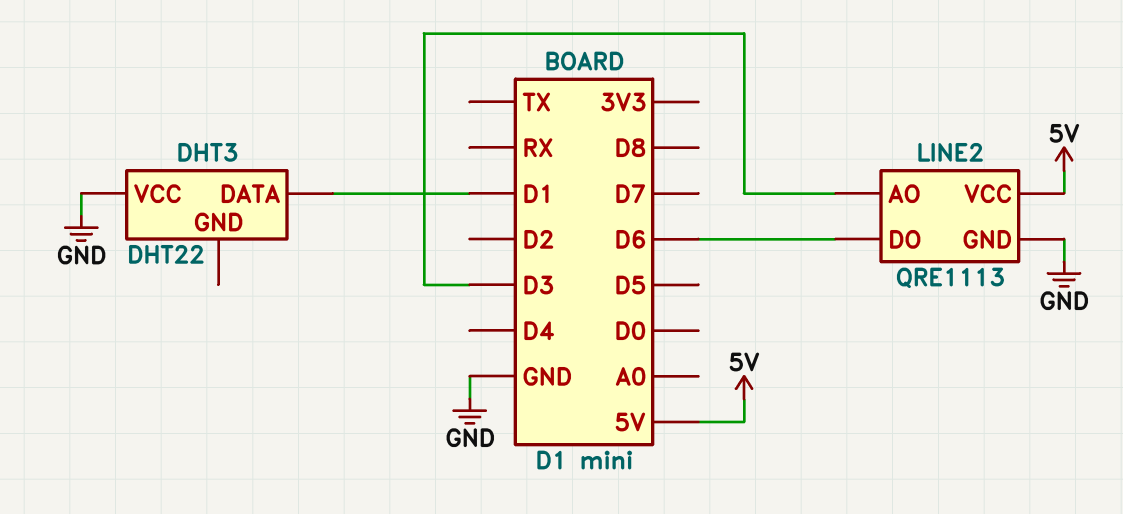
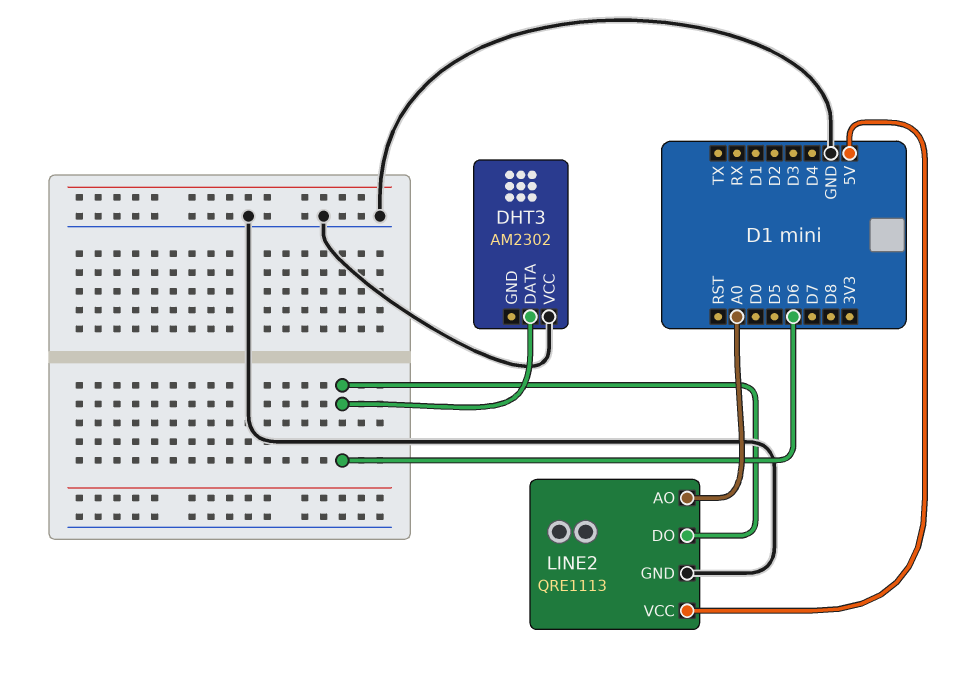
DHT3: DHT22 -> AM2302
DHT3 pin DATA: D1 -> D6
LINE2 pin AO: D3 -> A0

